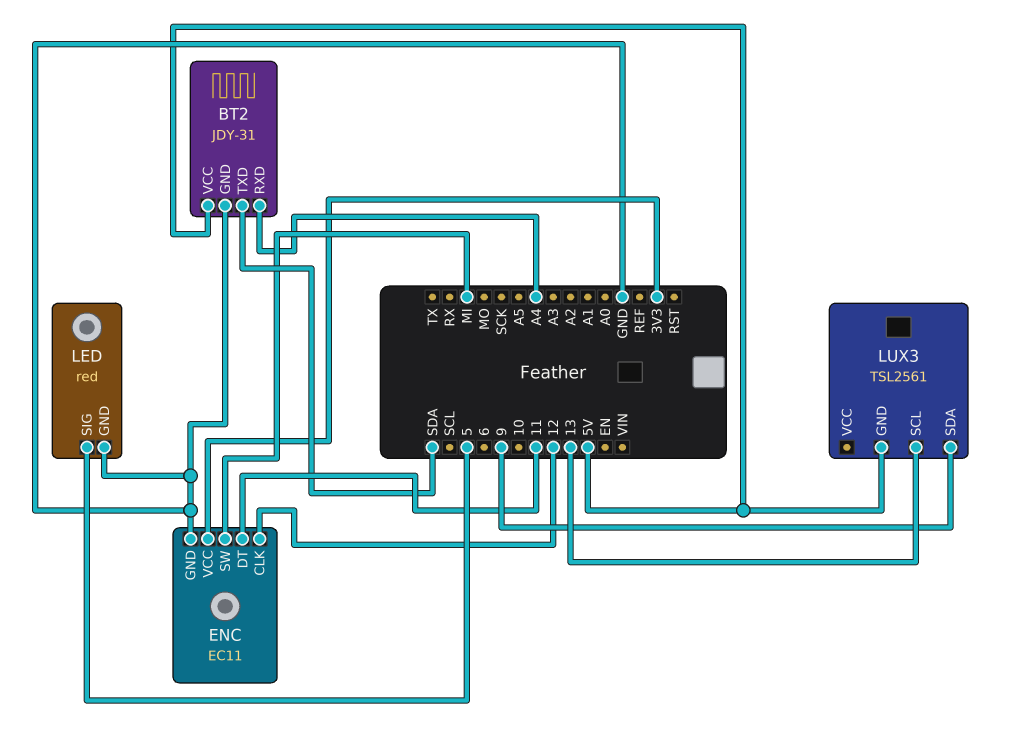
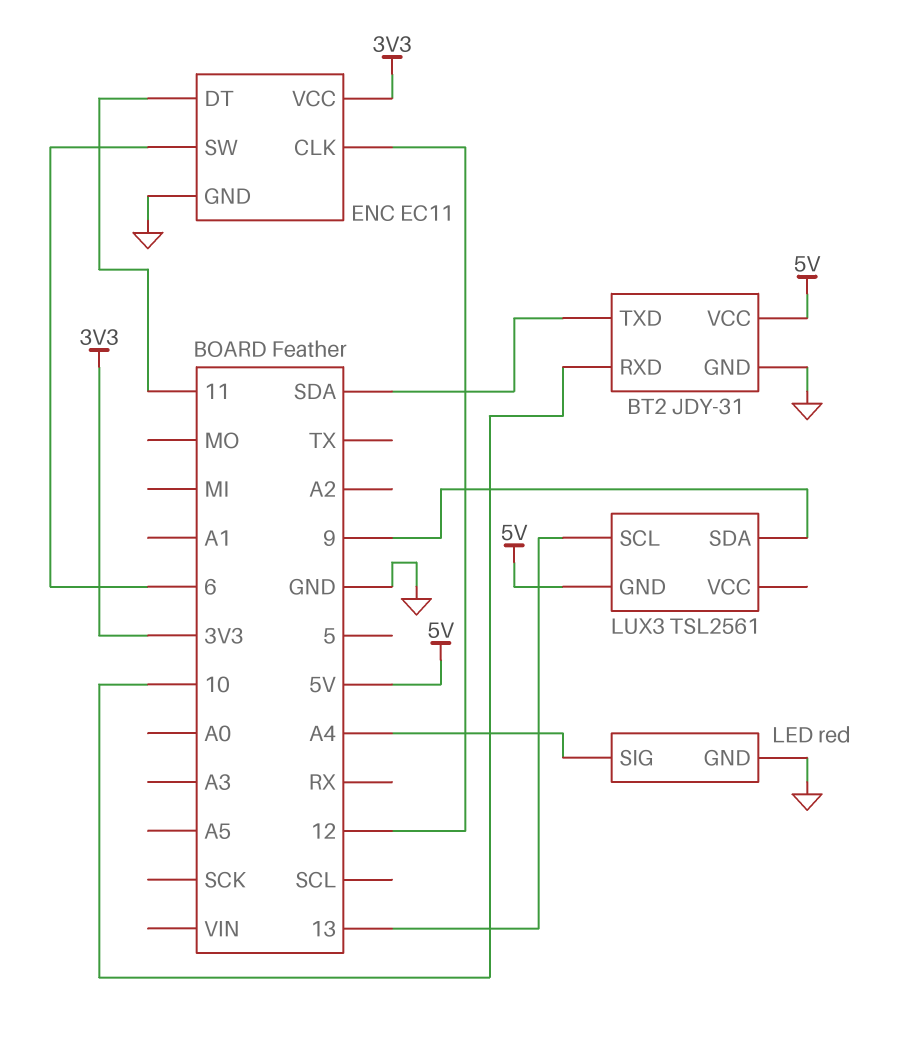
BT2 pin RXD: A4 -> 10
ENC pin SW: MI -> 6
LED pin SIG: 5 -> A4

